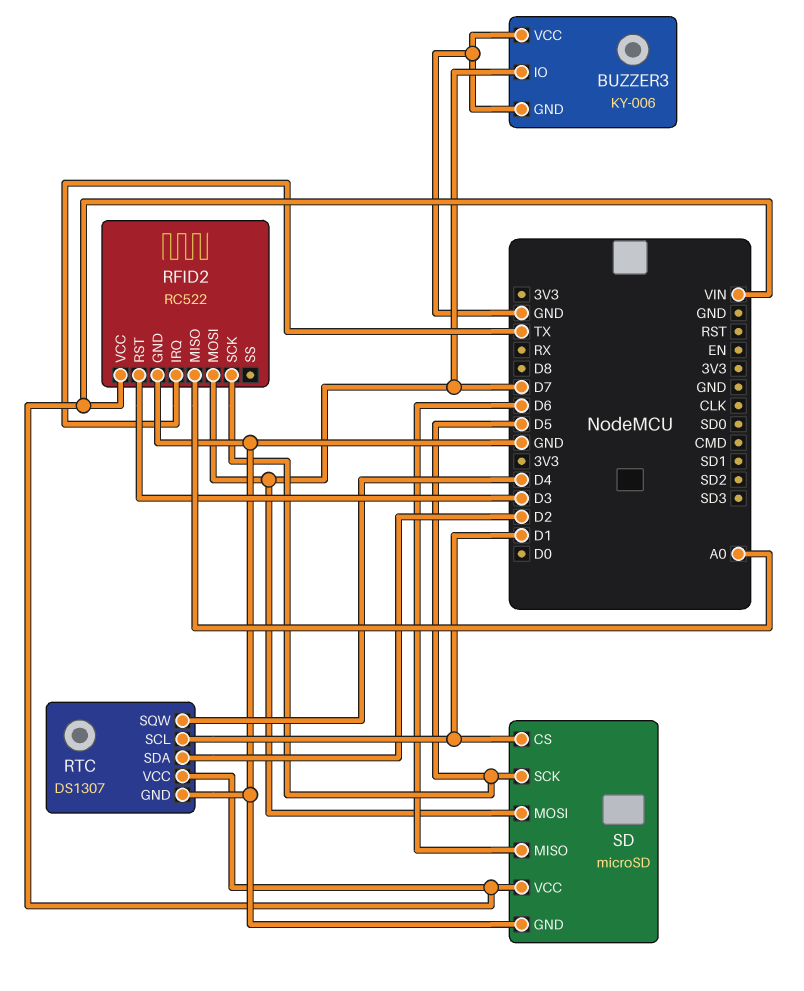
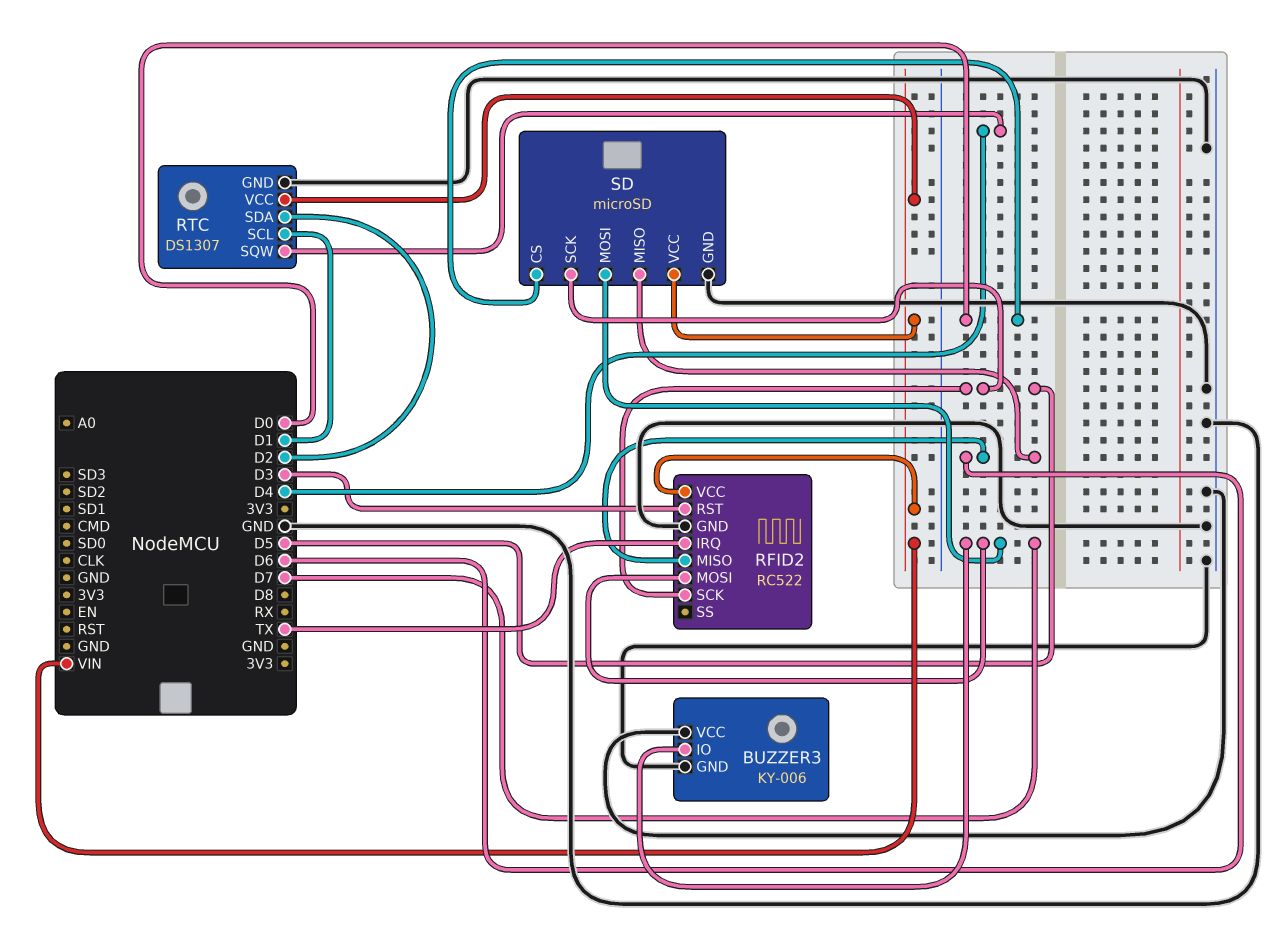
RFID2 pin MISO: A0 -> D6
SD pin CS: D1 -> D0

